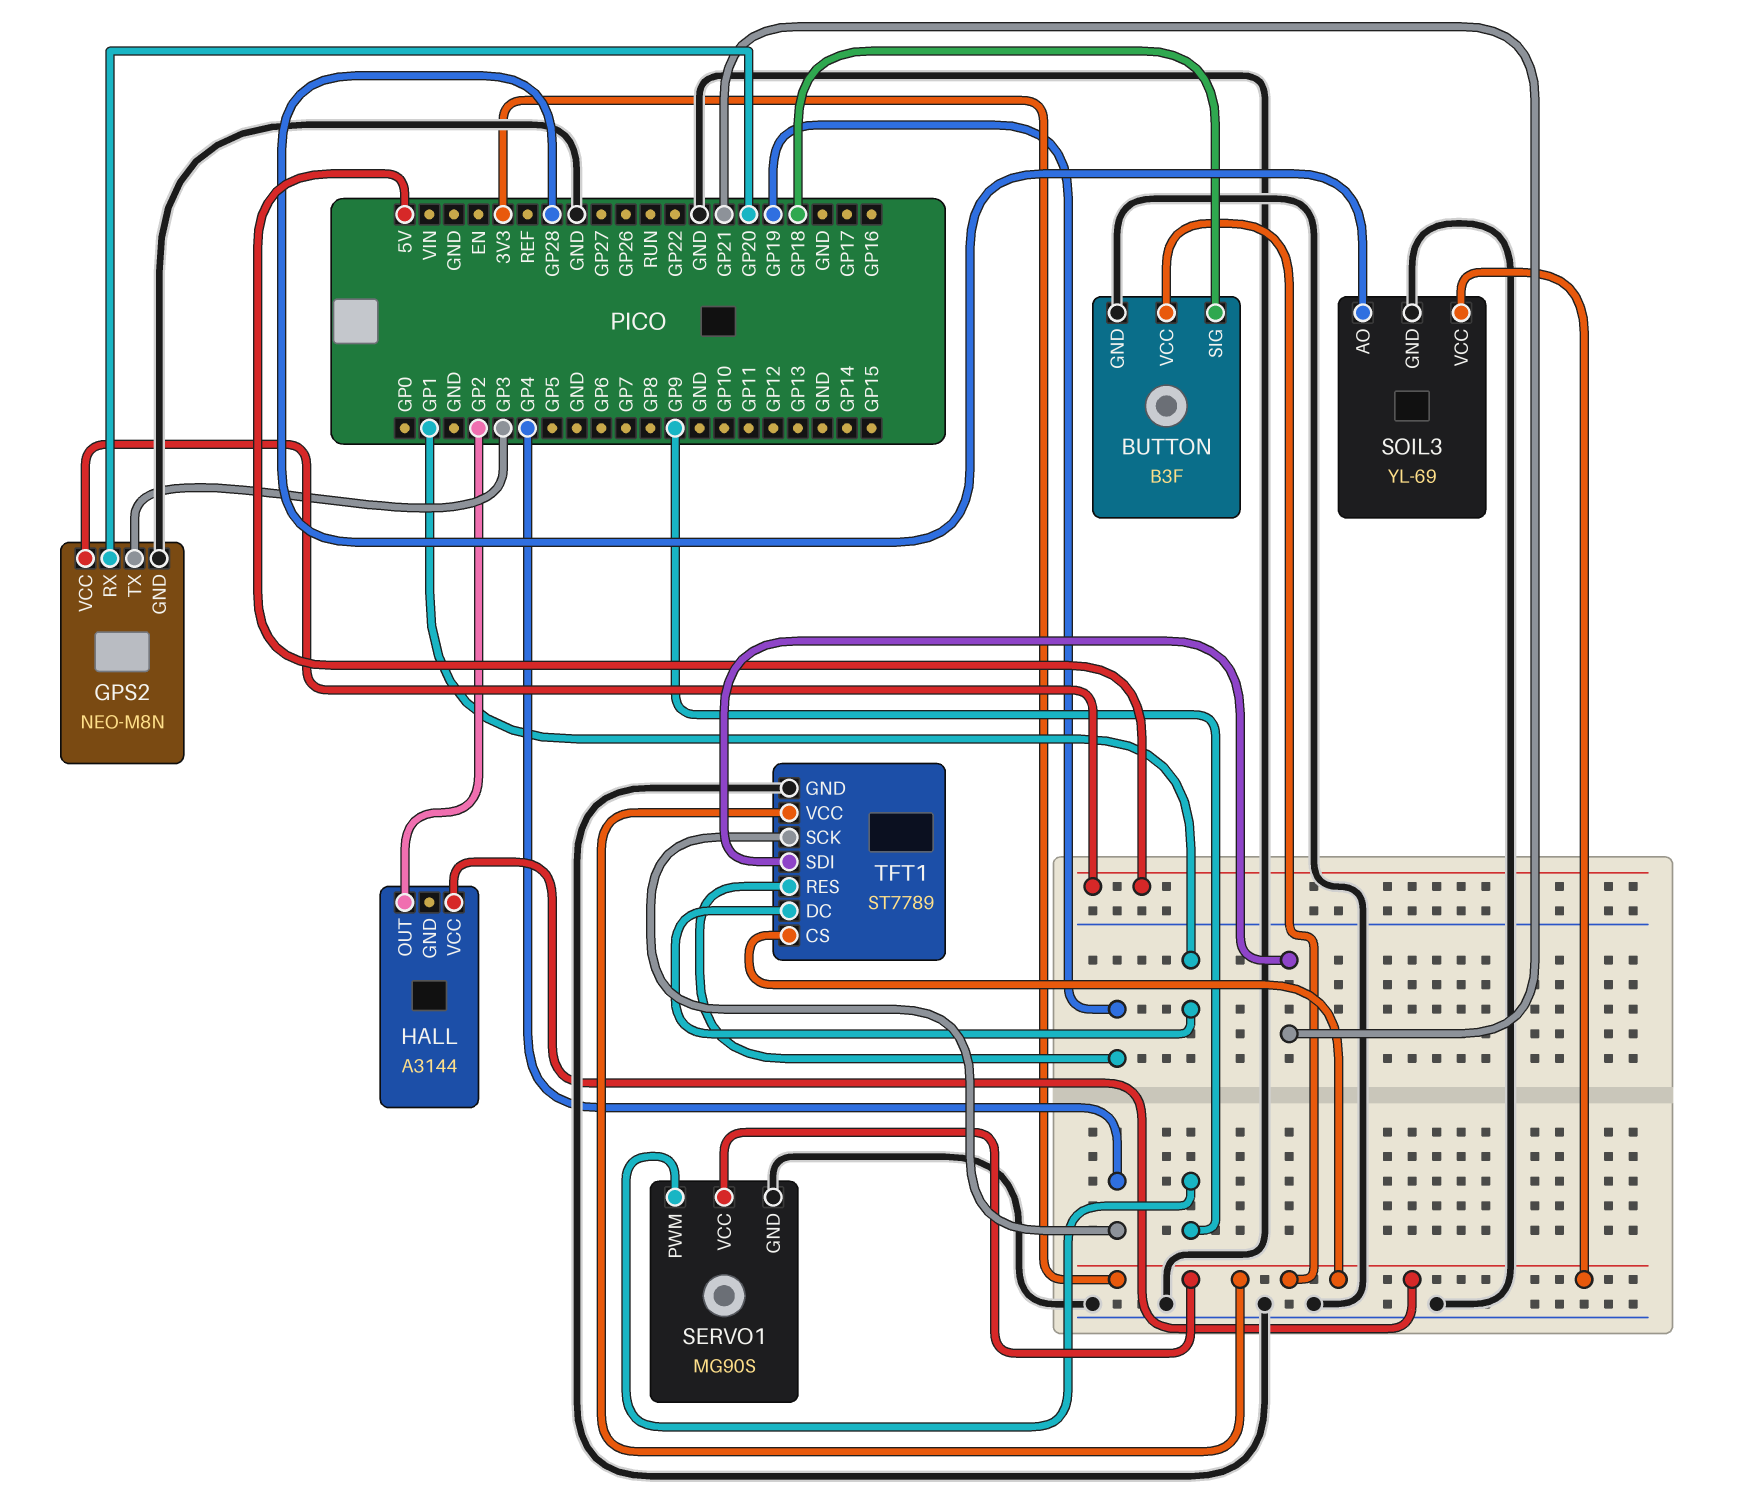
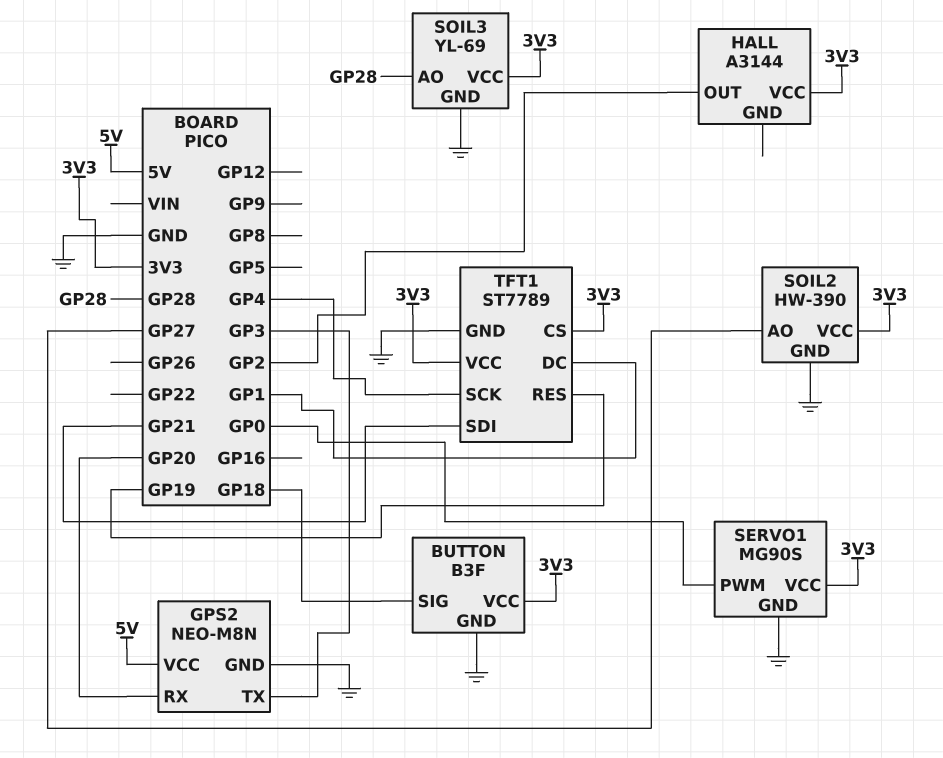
SERVO1 pin PWM: GP9 -> GP0
SOIL2: none -> HW-390
SOIL2 pin AO: none -> GP27
SOIL2 pin GND: none -> GND
SOIL2 pin VCC: none -> 3V3

